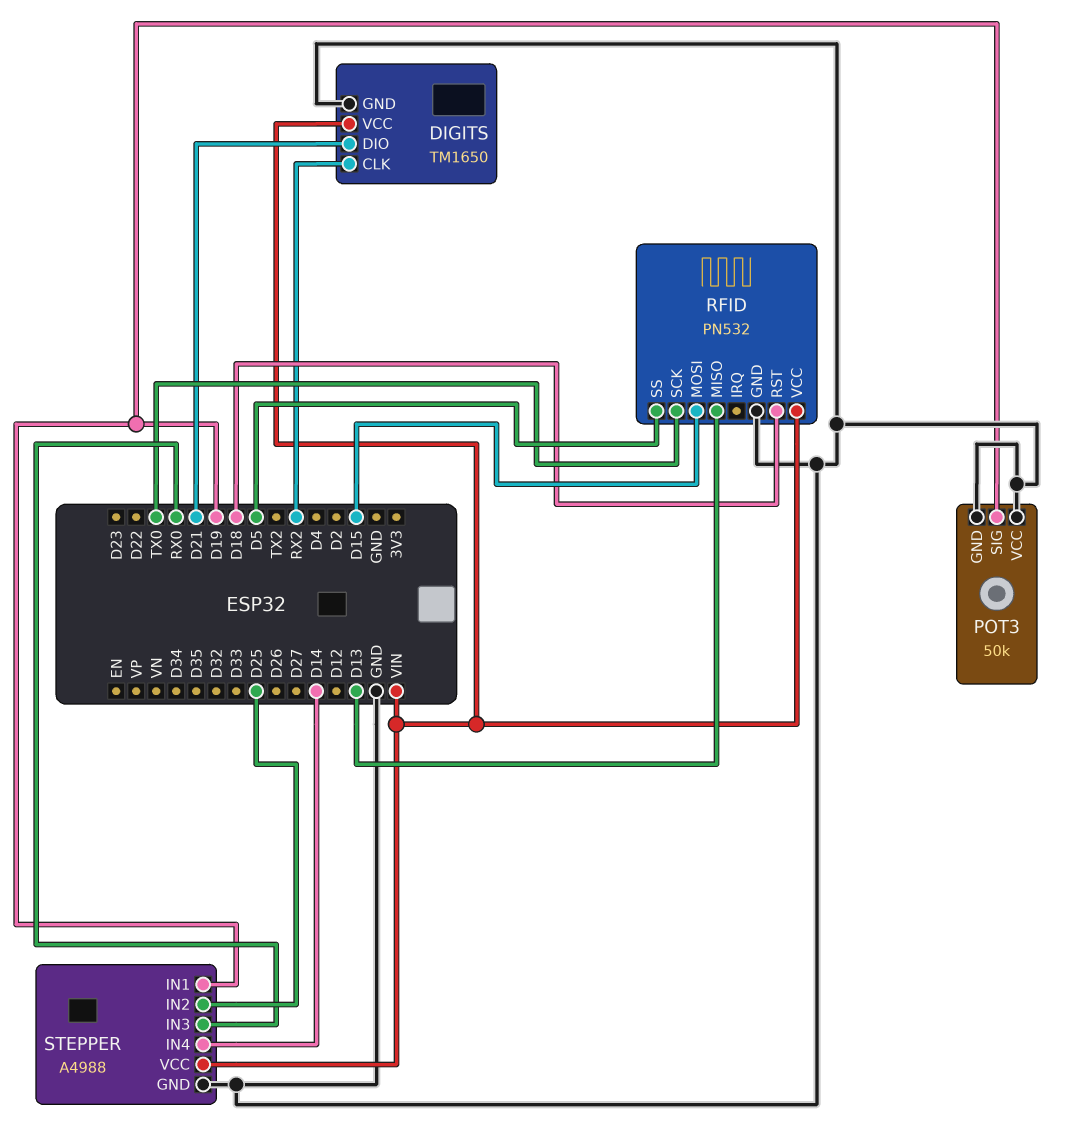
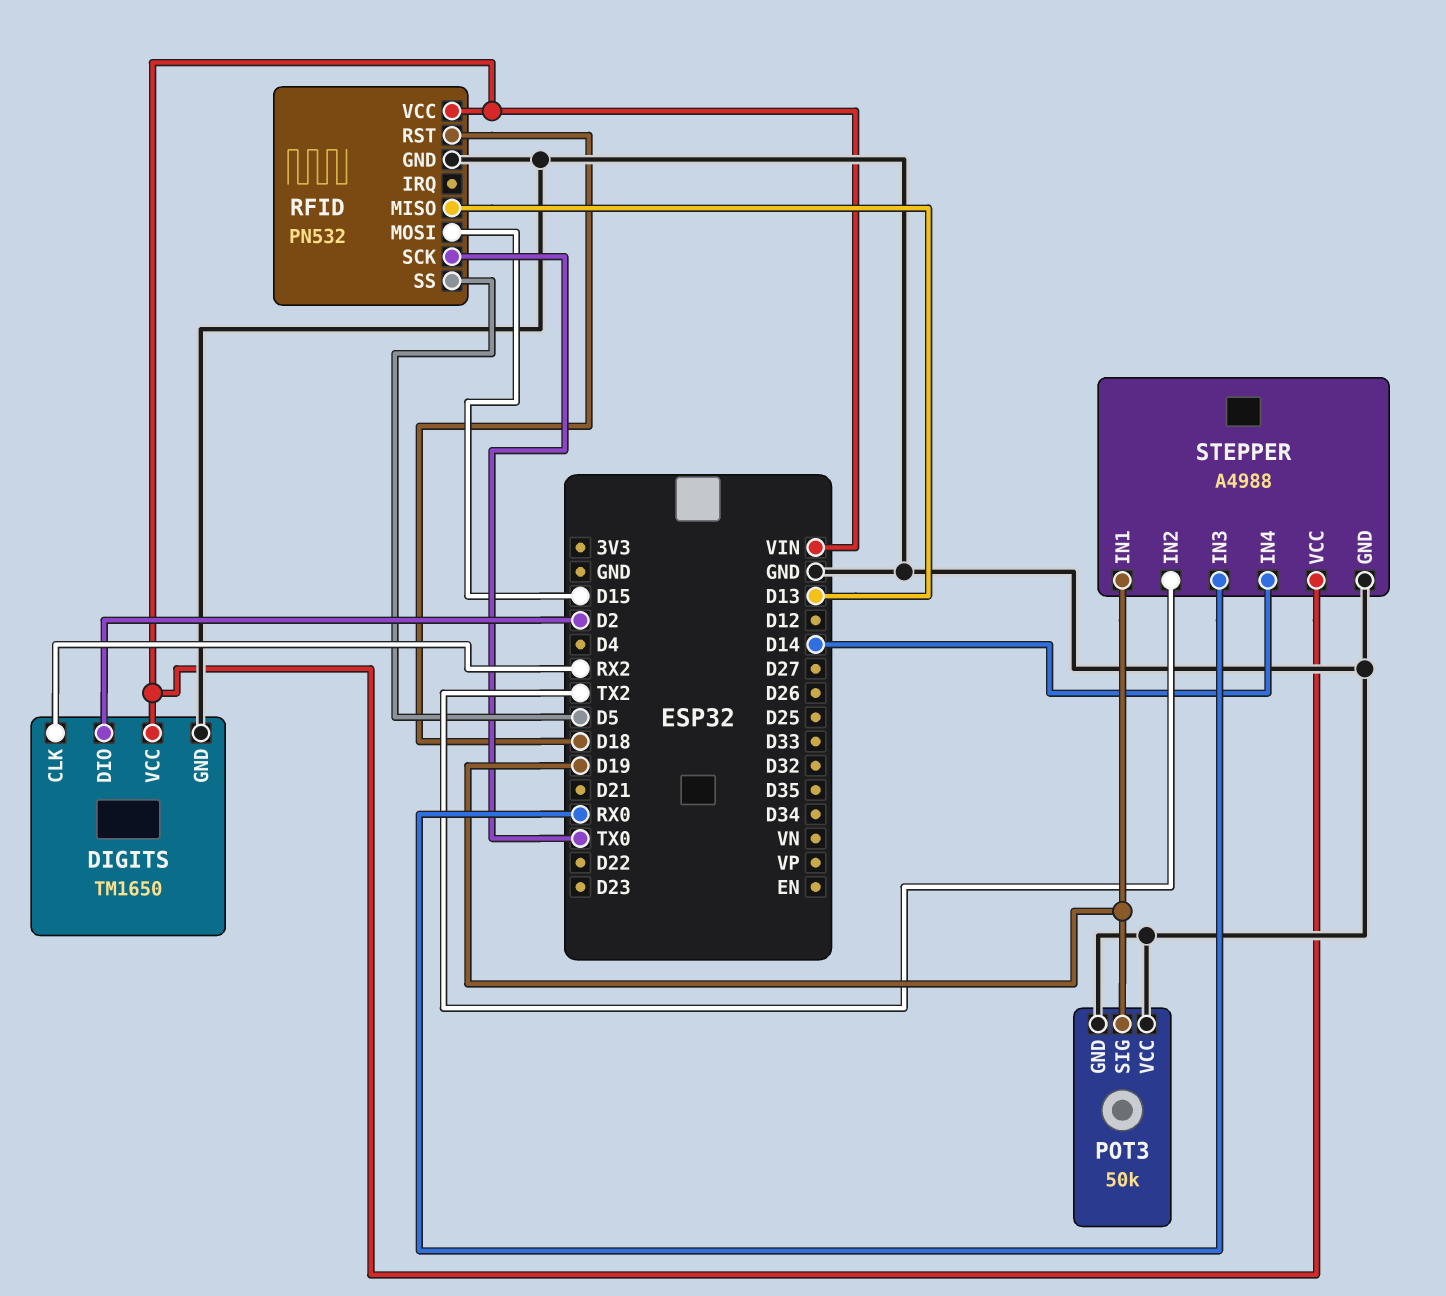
DIGITS pin DIO: D21 -> D2
STEPPER pin IN2: D25 -> TX2

